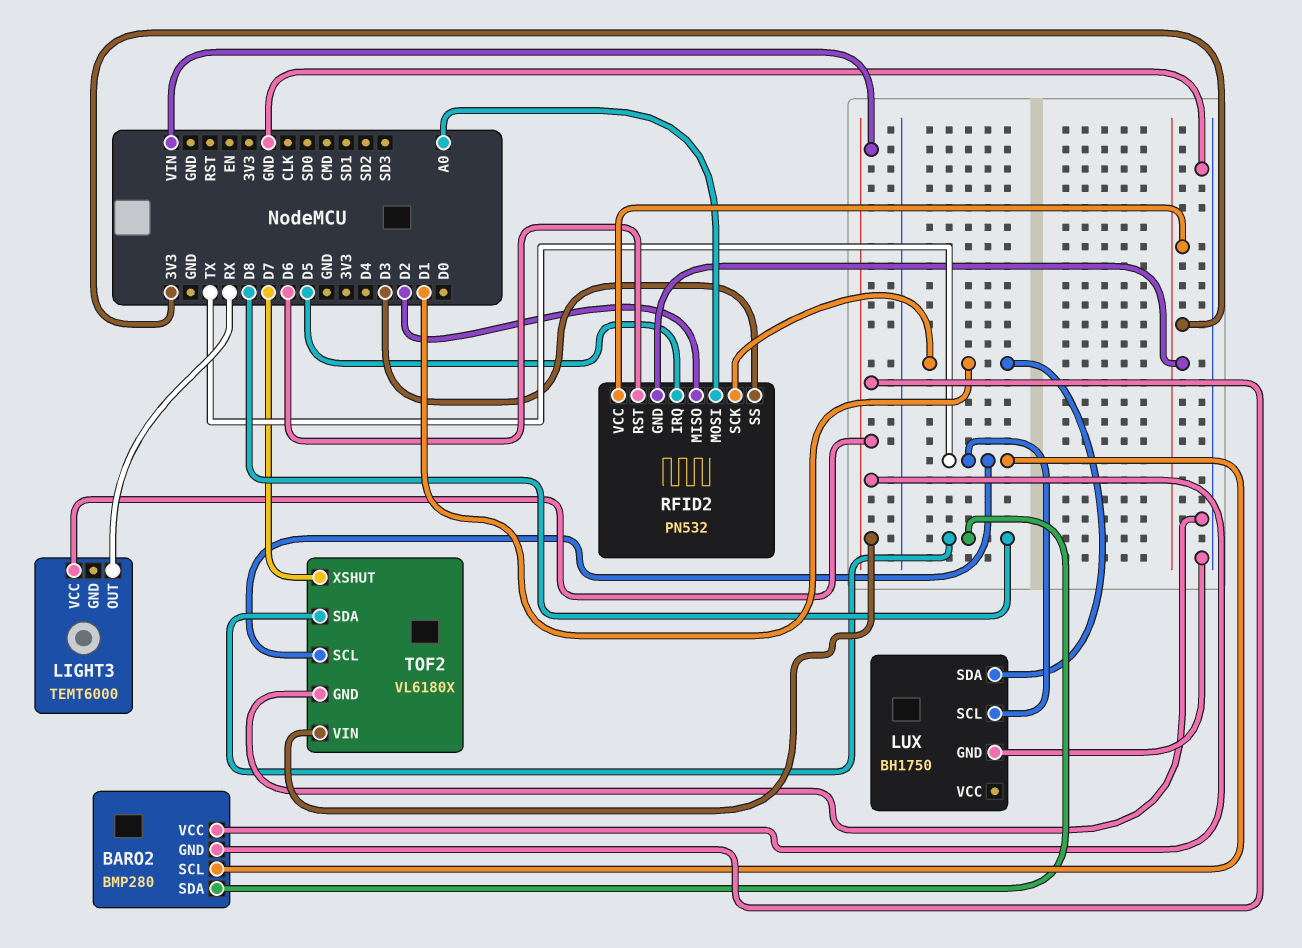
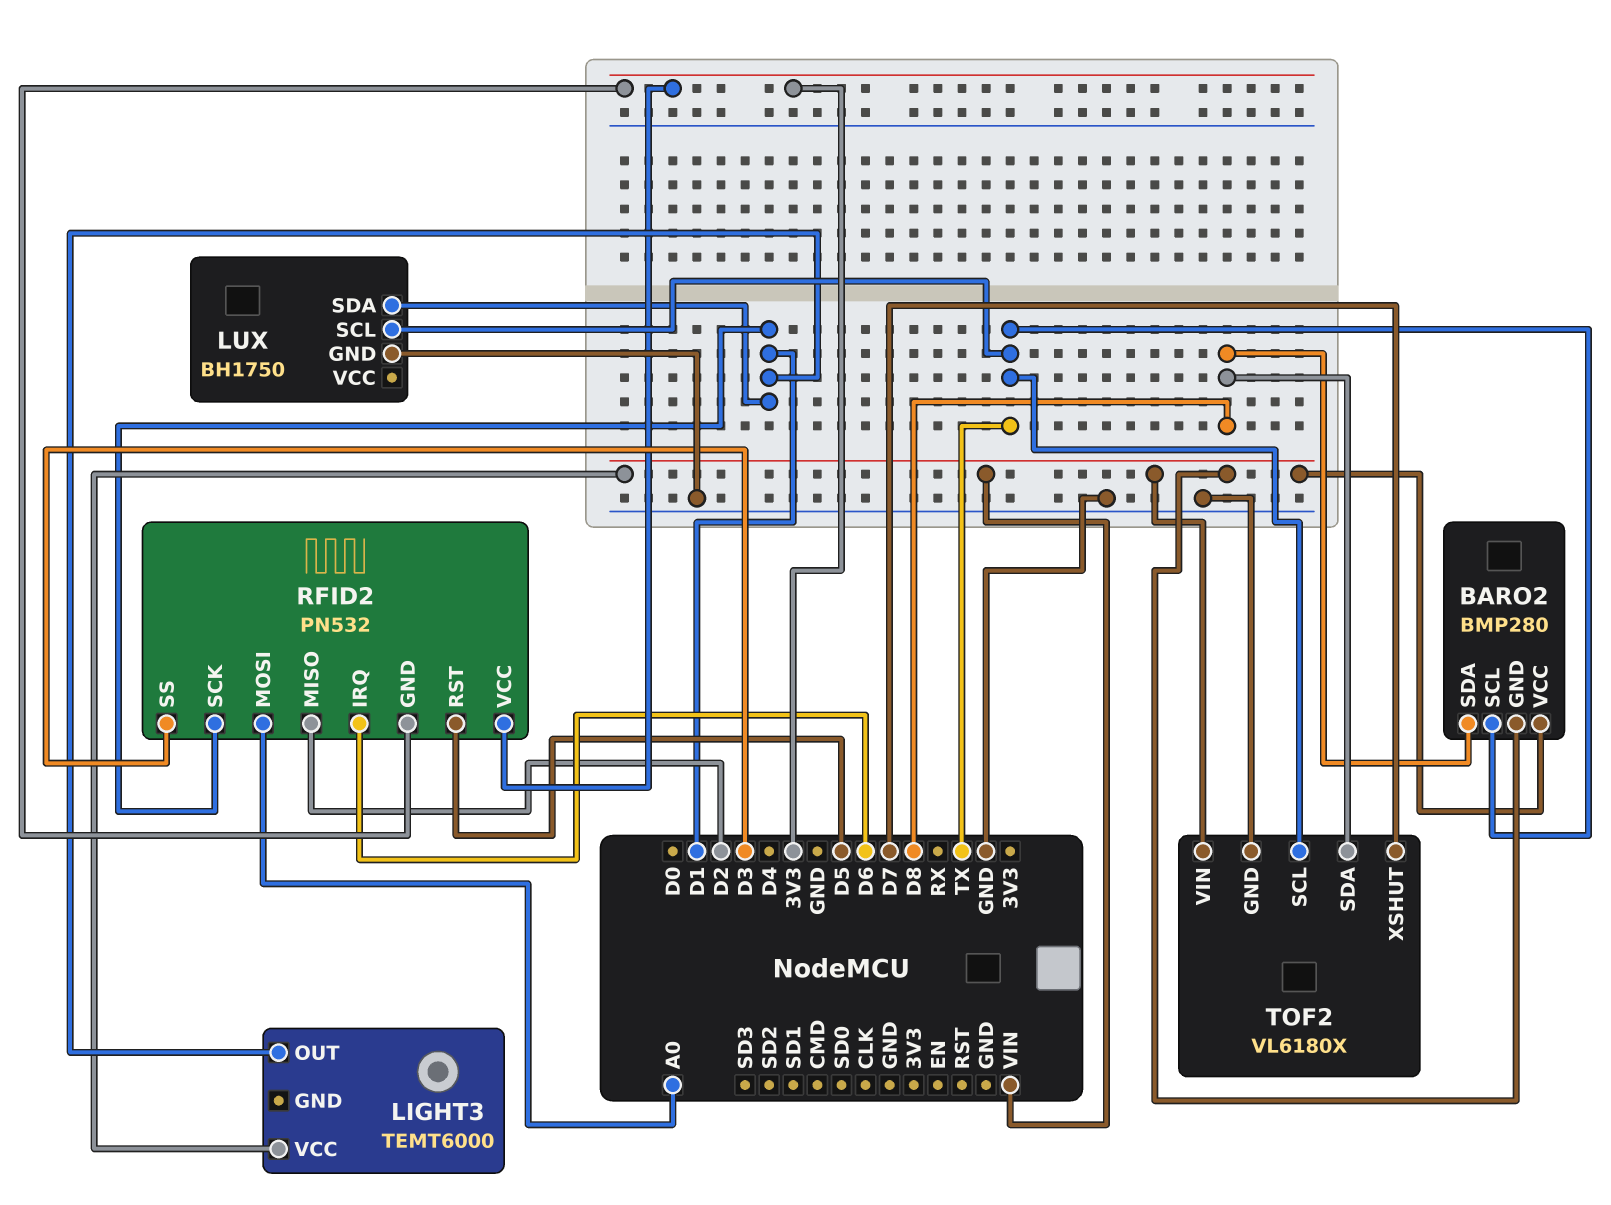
LIGHT3 pin OUT: RX -> D1
RFID2 pin IRQ: D5 -> D6
RFID2 pin RST: D6 -> D5

